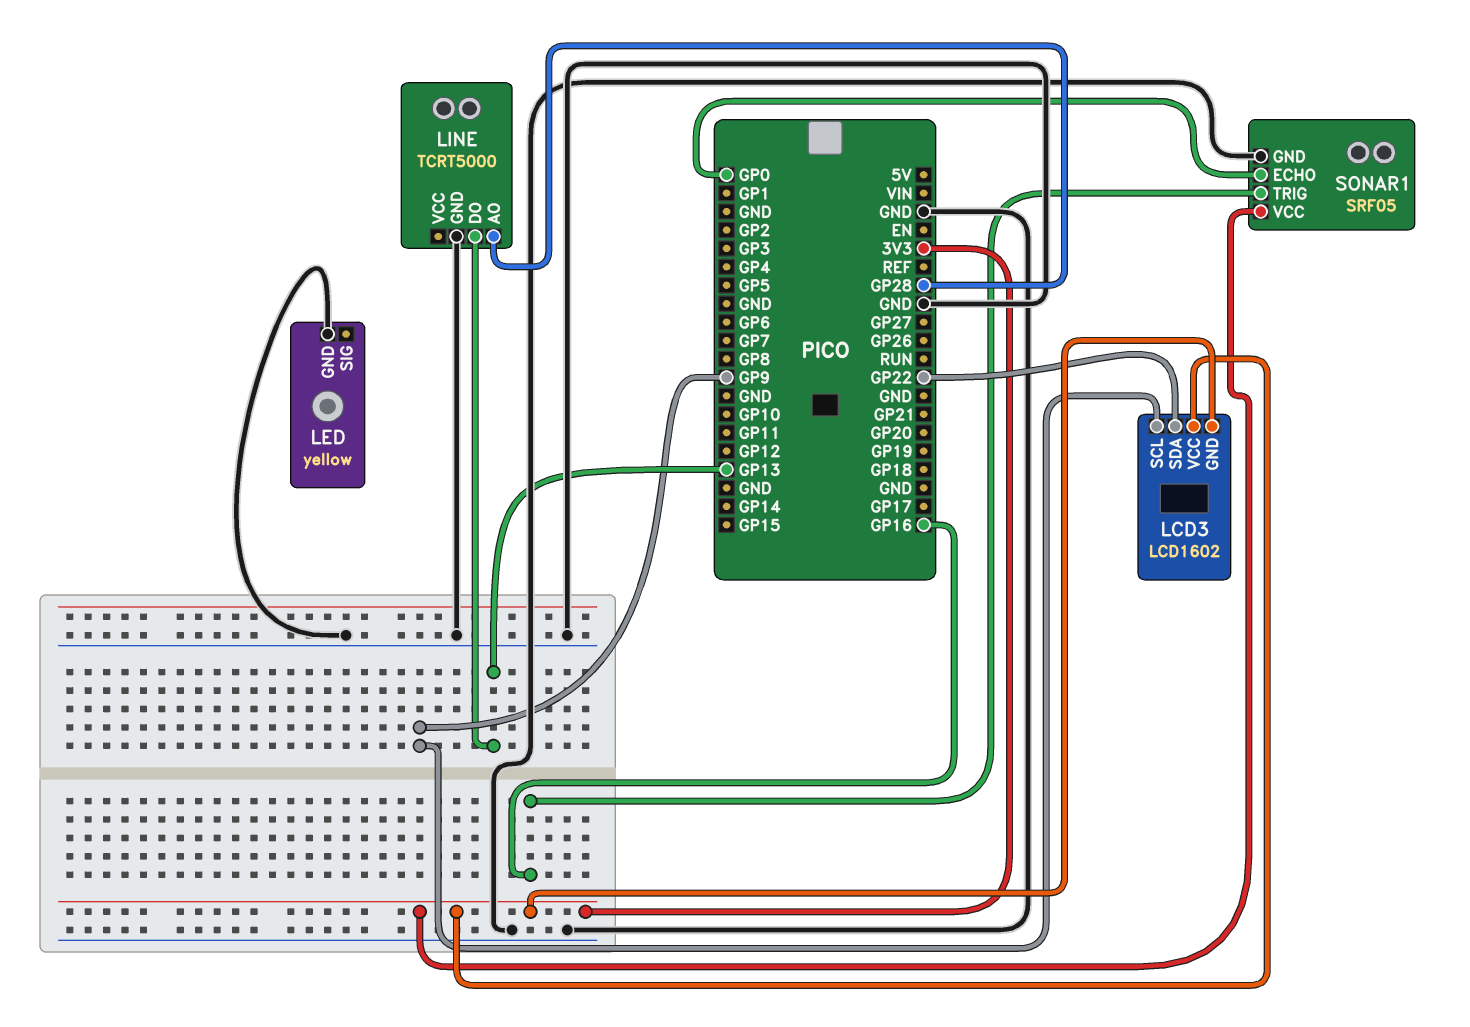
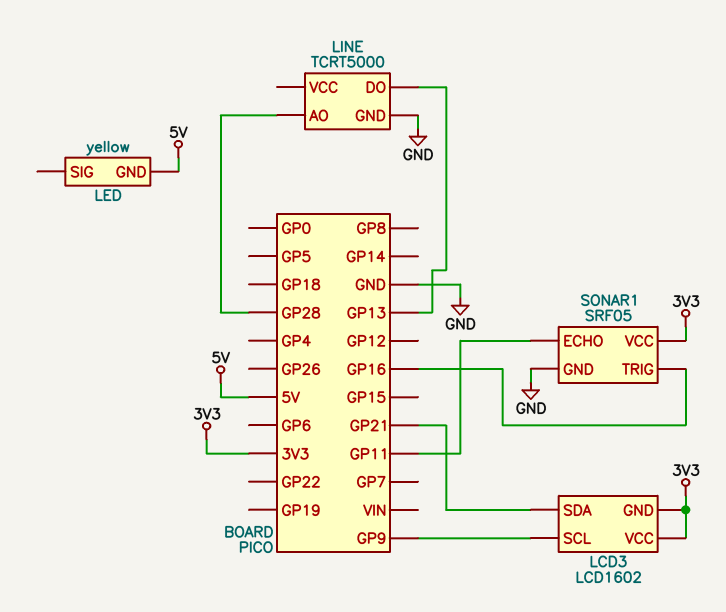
LCD3 pin SDA: GP22 -> GP21
LED pin GND: GND -> 5V
SONAR1 pin ECHO: GP0 -> GP11

